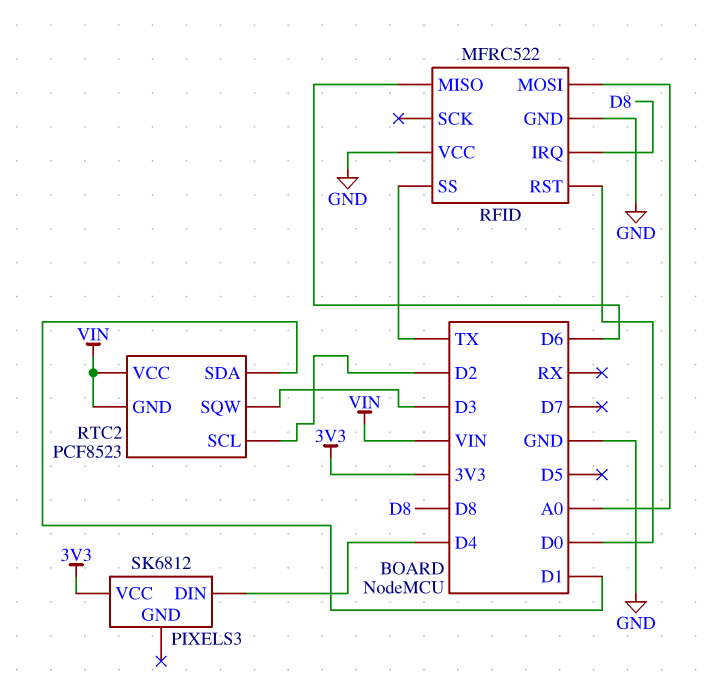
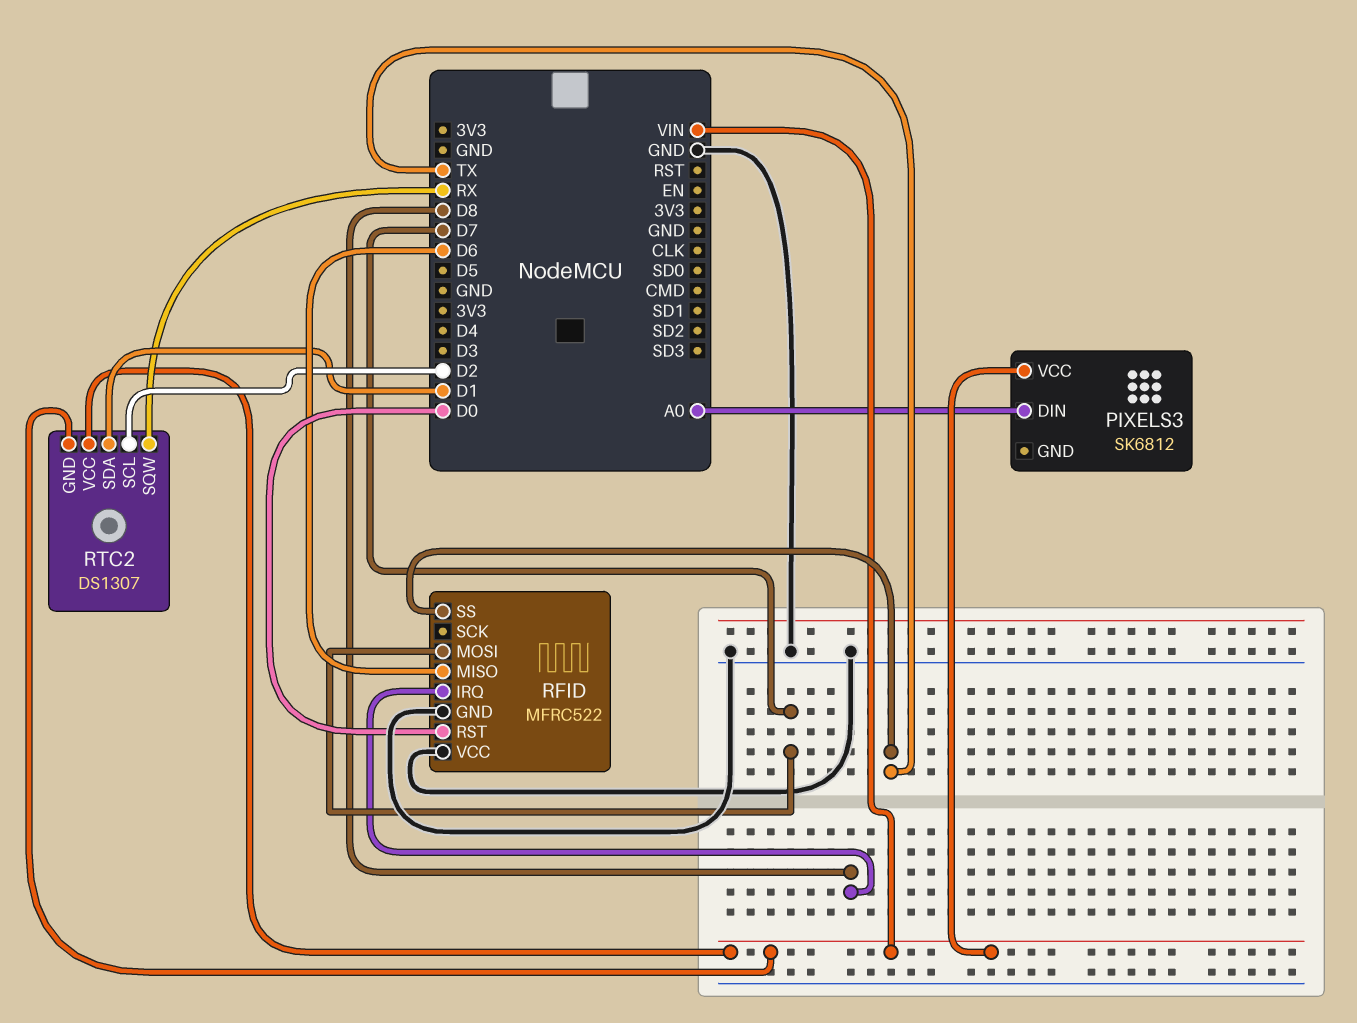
PIXELS3 pin DIN: D4 -> A0
PIXELS3 pin VCC: 3V3 -> VIN
RFID pin MOSI: A0 -> D7
RTC2: PCF8523 -> DS1307
RTC2 pin SQW: D3 -> RX

